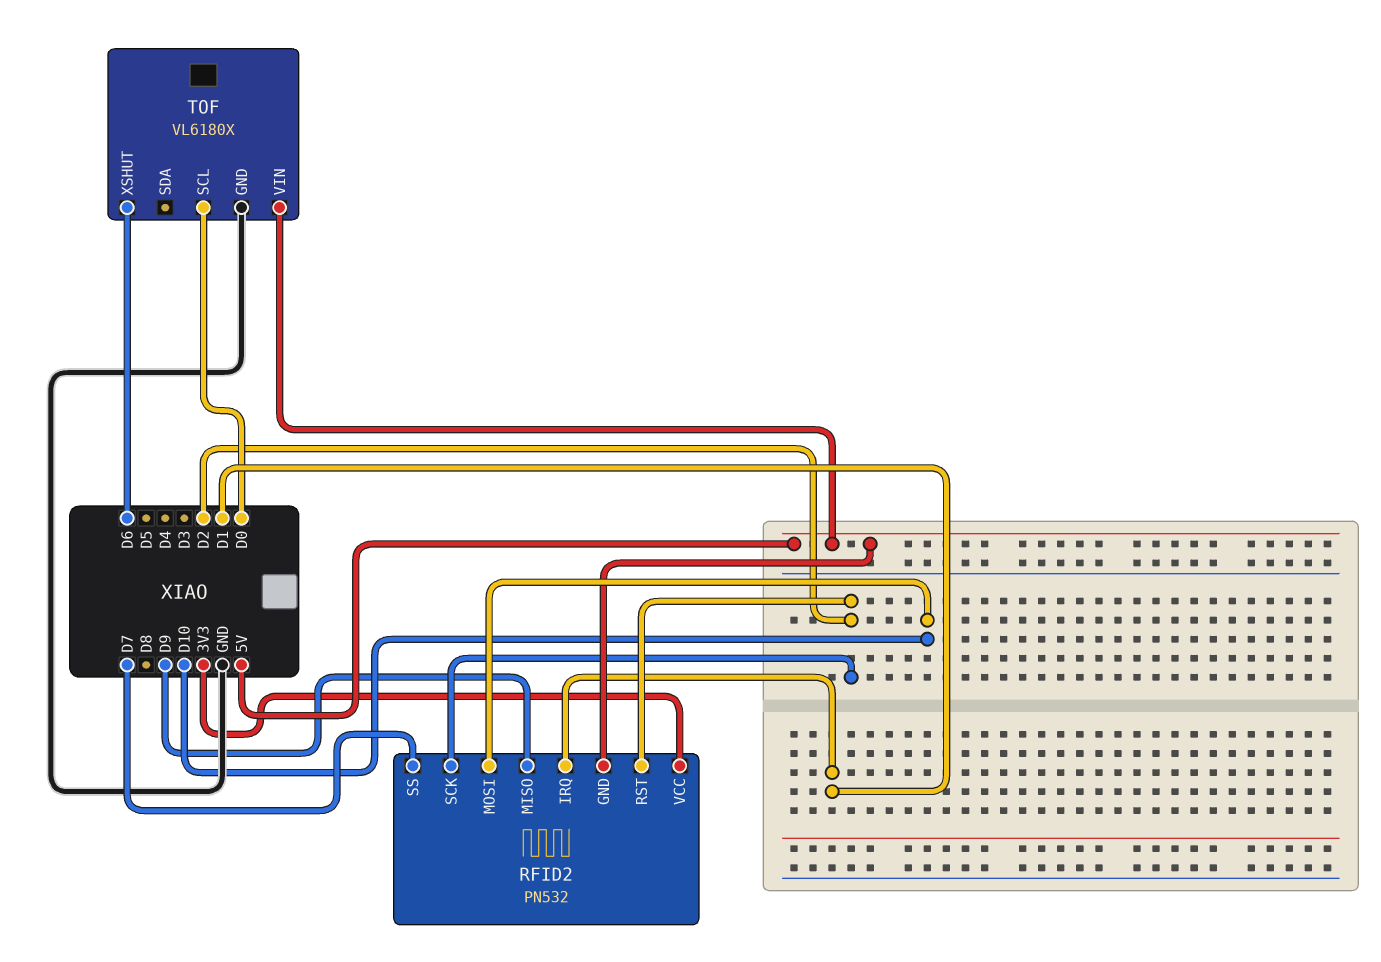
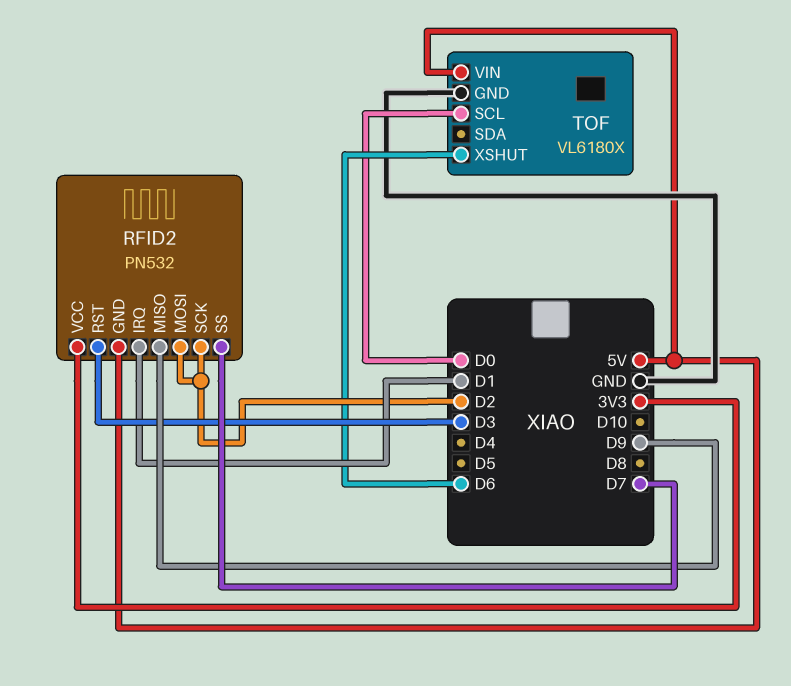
RFID2 pin MOSI: D10 -> D2
RFID2 pin RST: D2 -> D3

